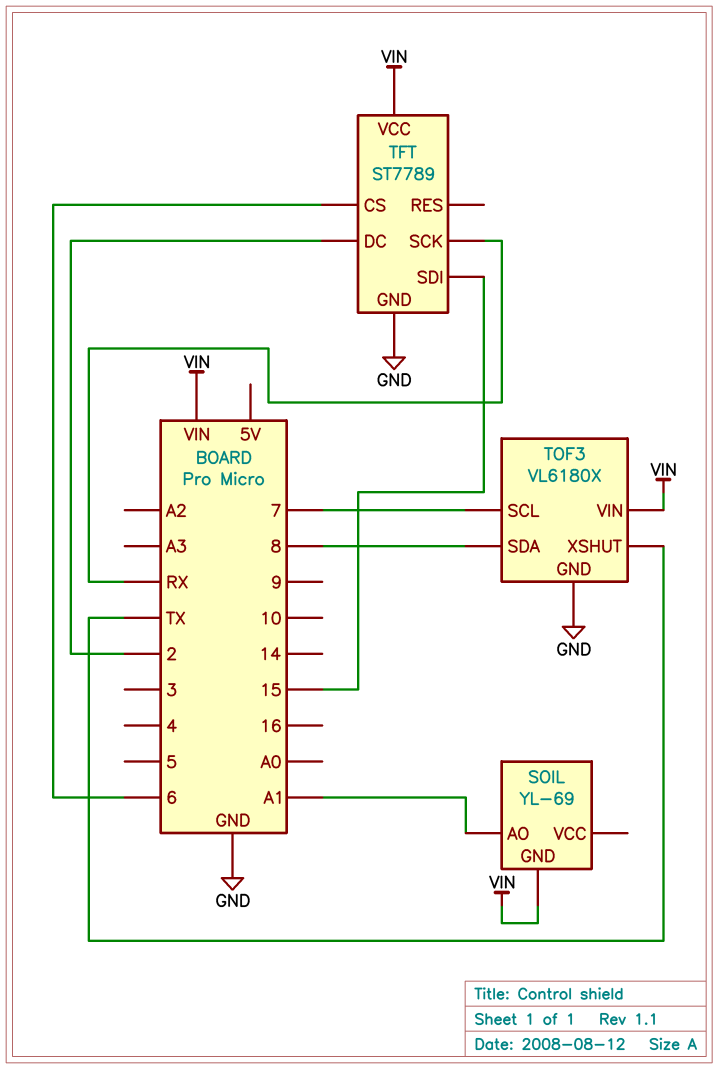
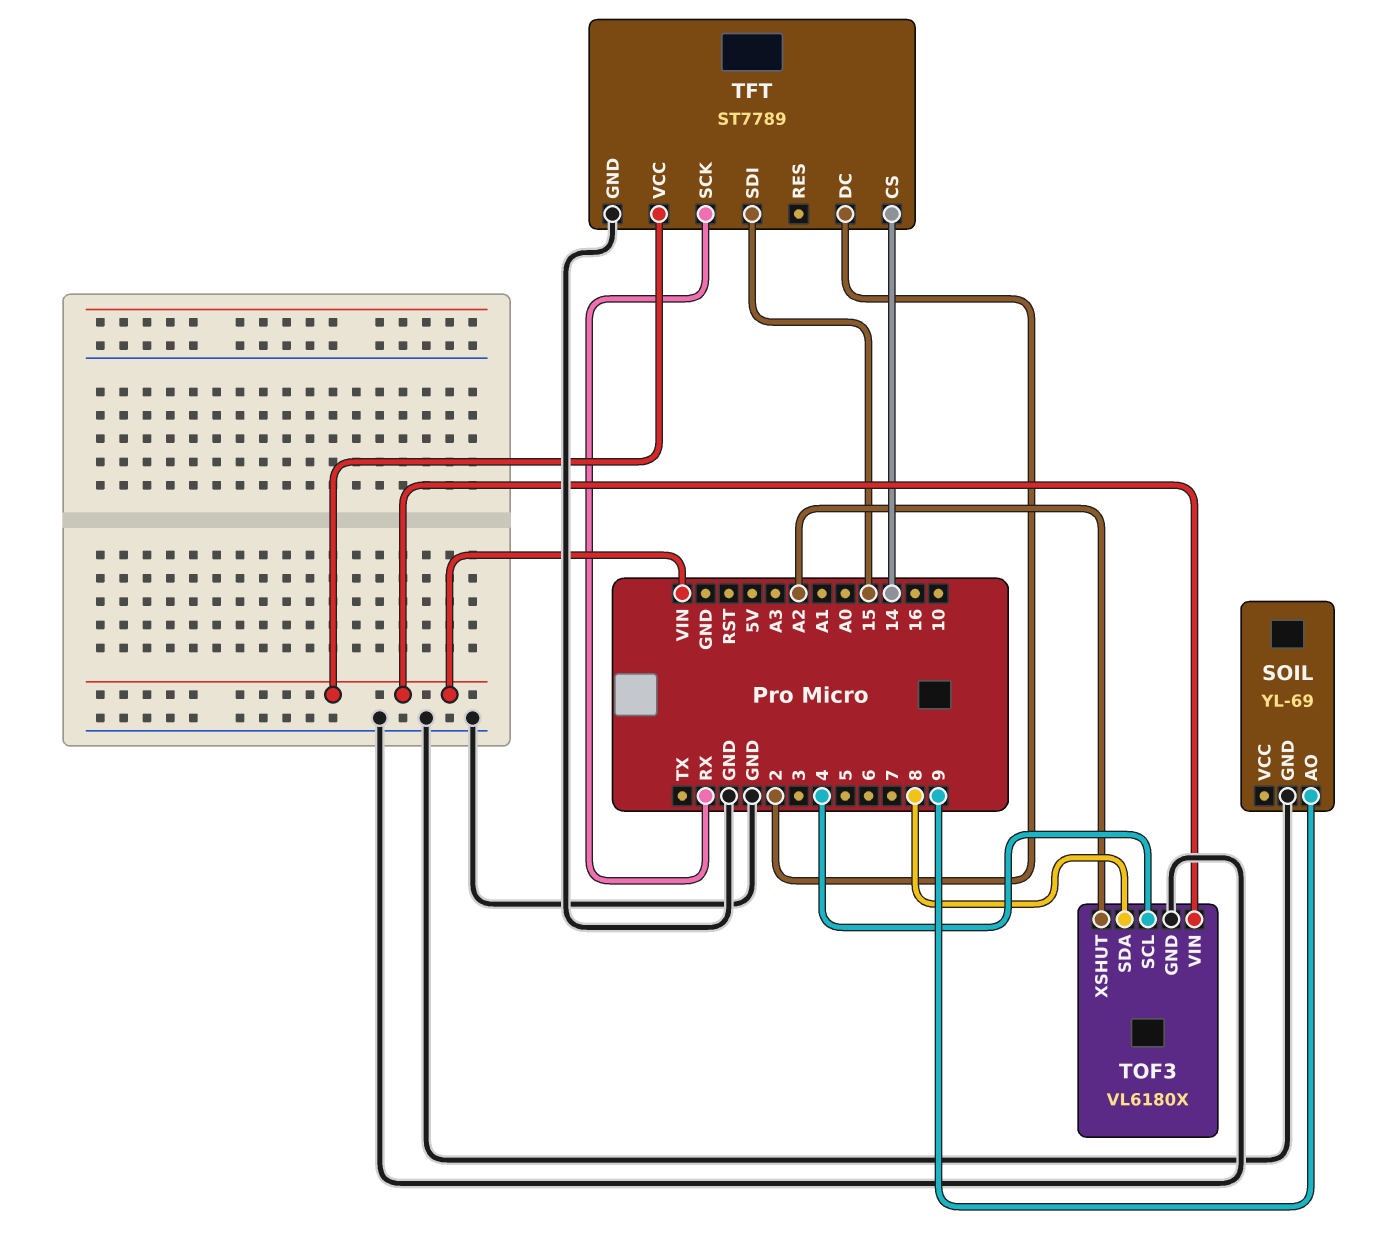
SOIL pin AO: A1 -> 9
SOIL pin GND: VIN -> GND
TFT pin CS: 6 -> 14
TOF3 pin SCL: 7 -> 4
TOF3 pin XSHUT: TX -> A2

